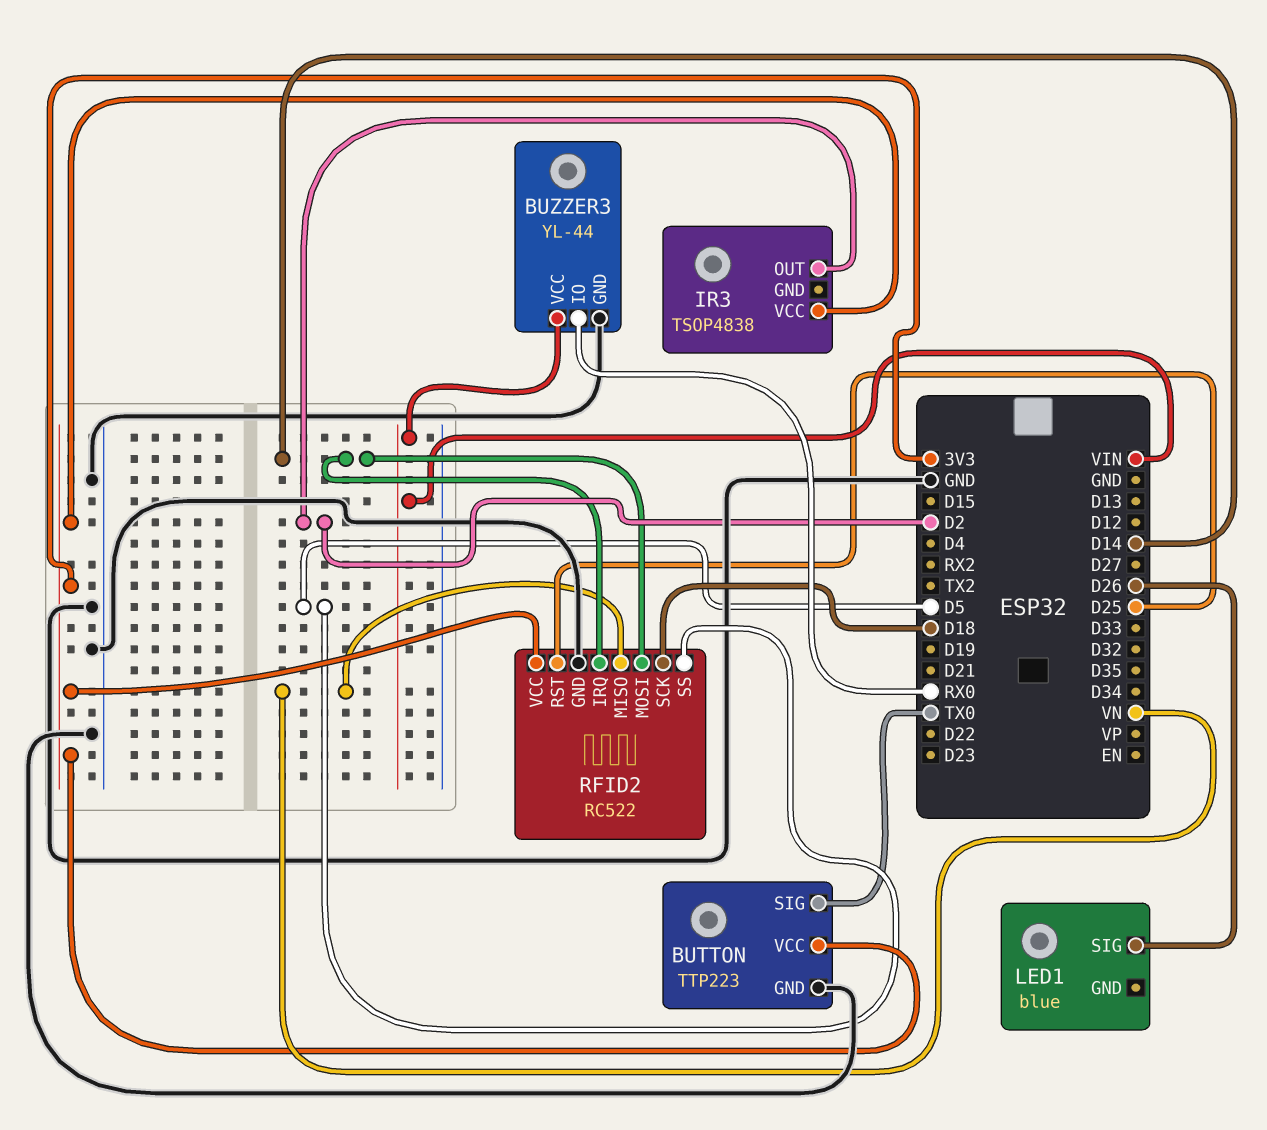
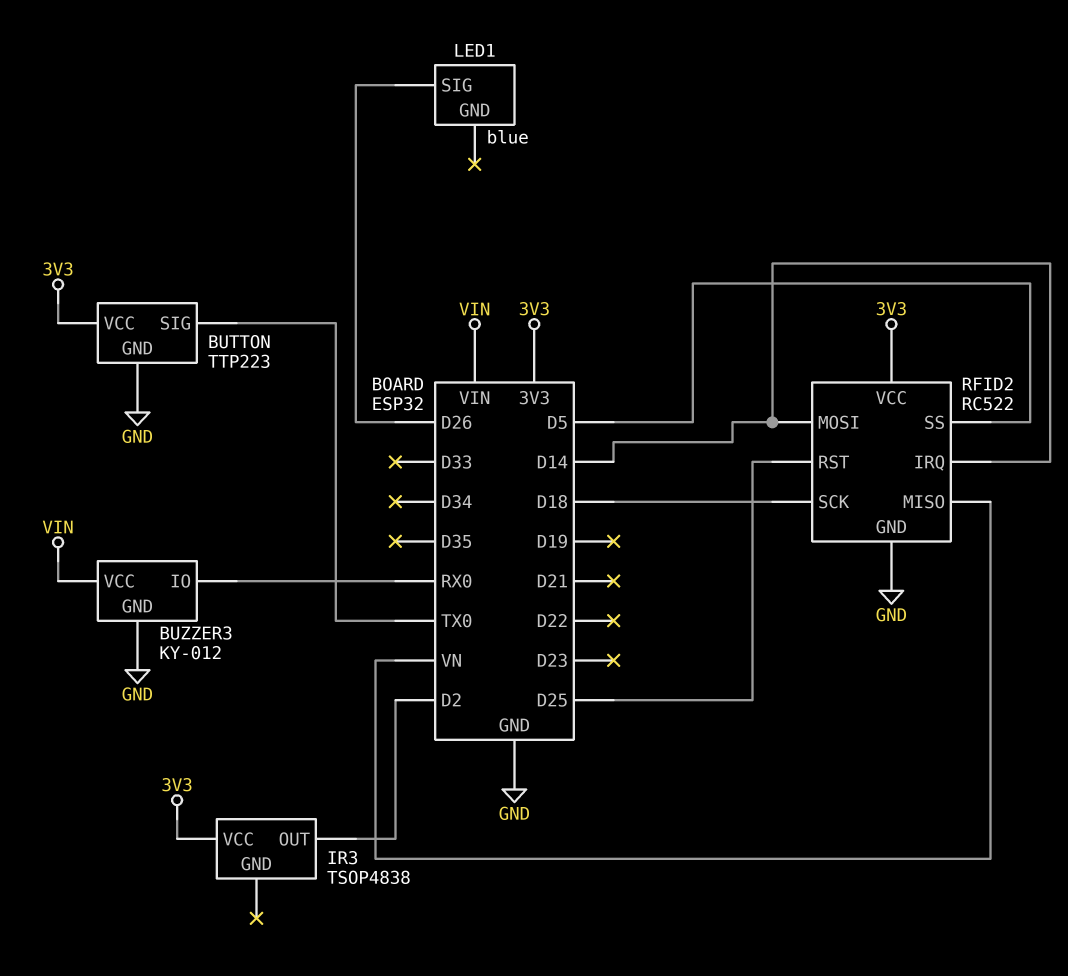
BUZZER3: YL-44 -> KY-012

